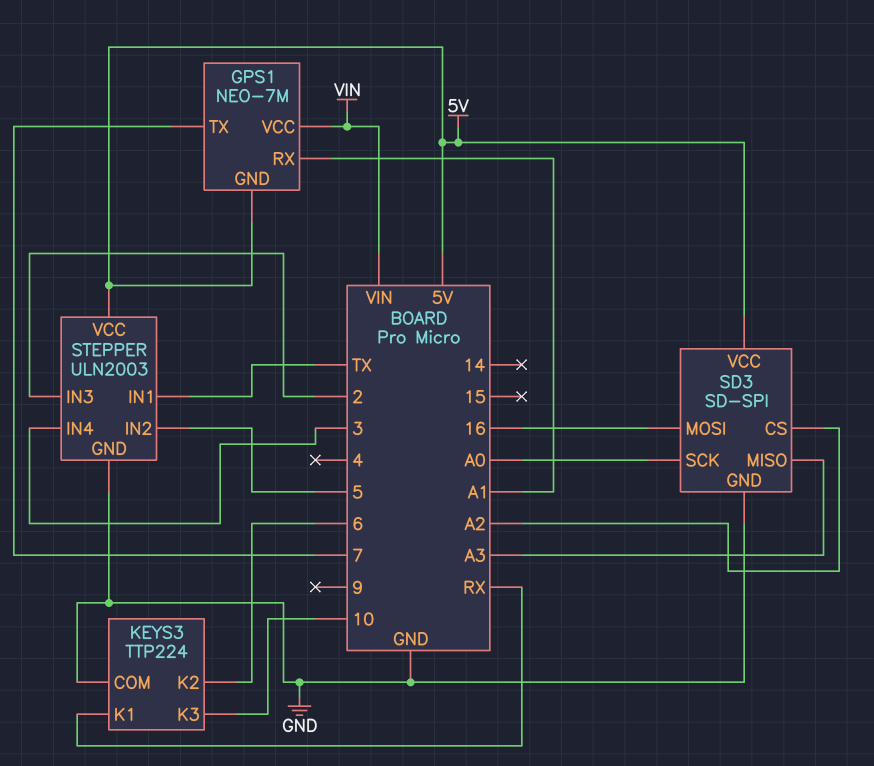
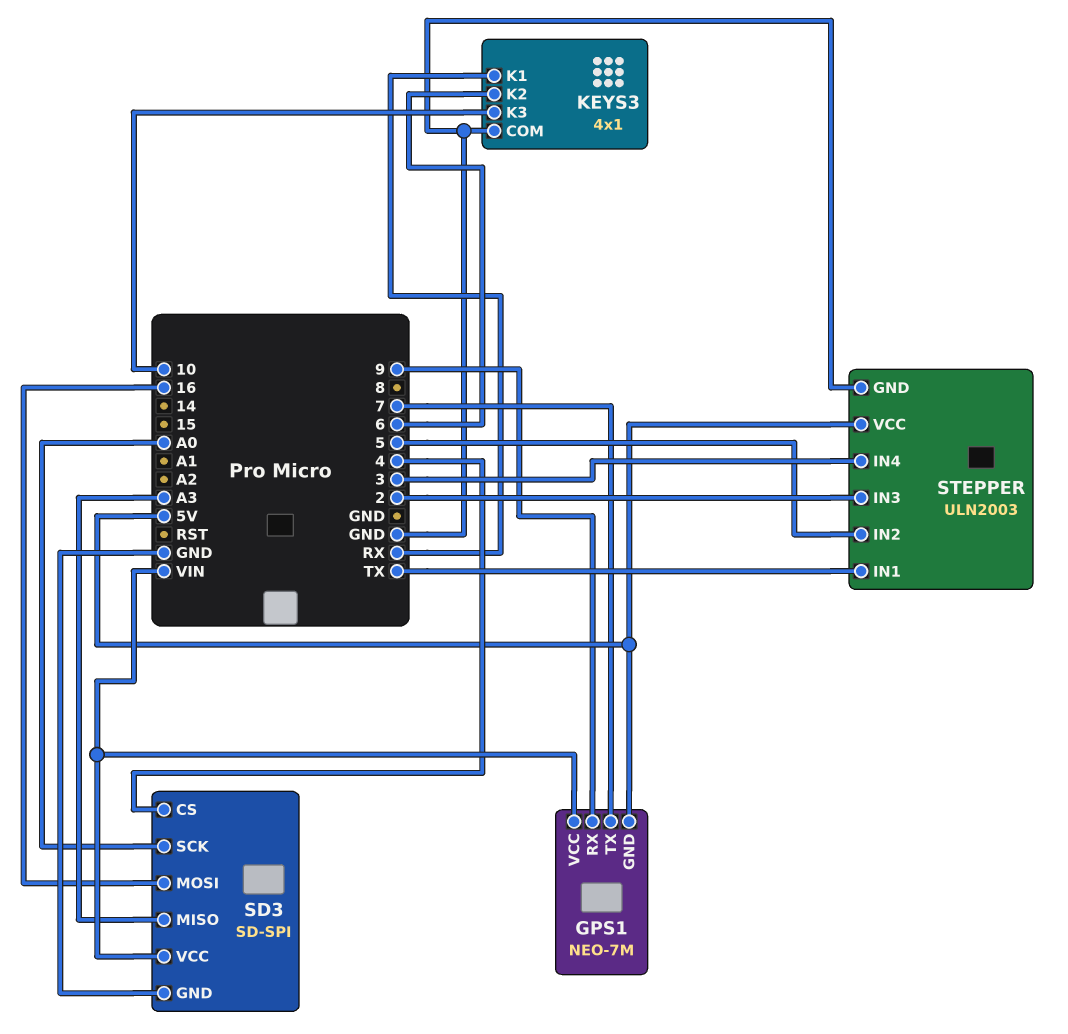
GPS1 pin RX: A1 -> 9
KEYS3: TTP224 -> 4x1
SD3 pin CS: A2 -> 4
SD3 pin VCC: 5V -> VIN

